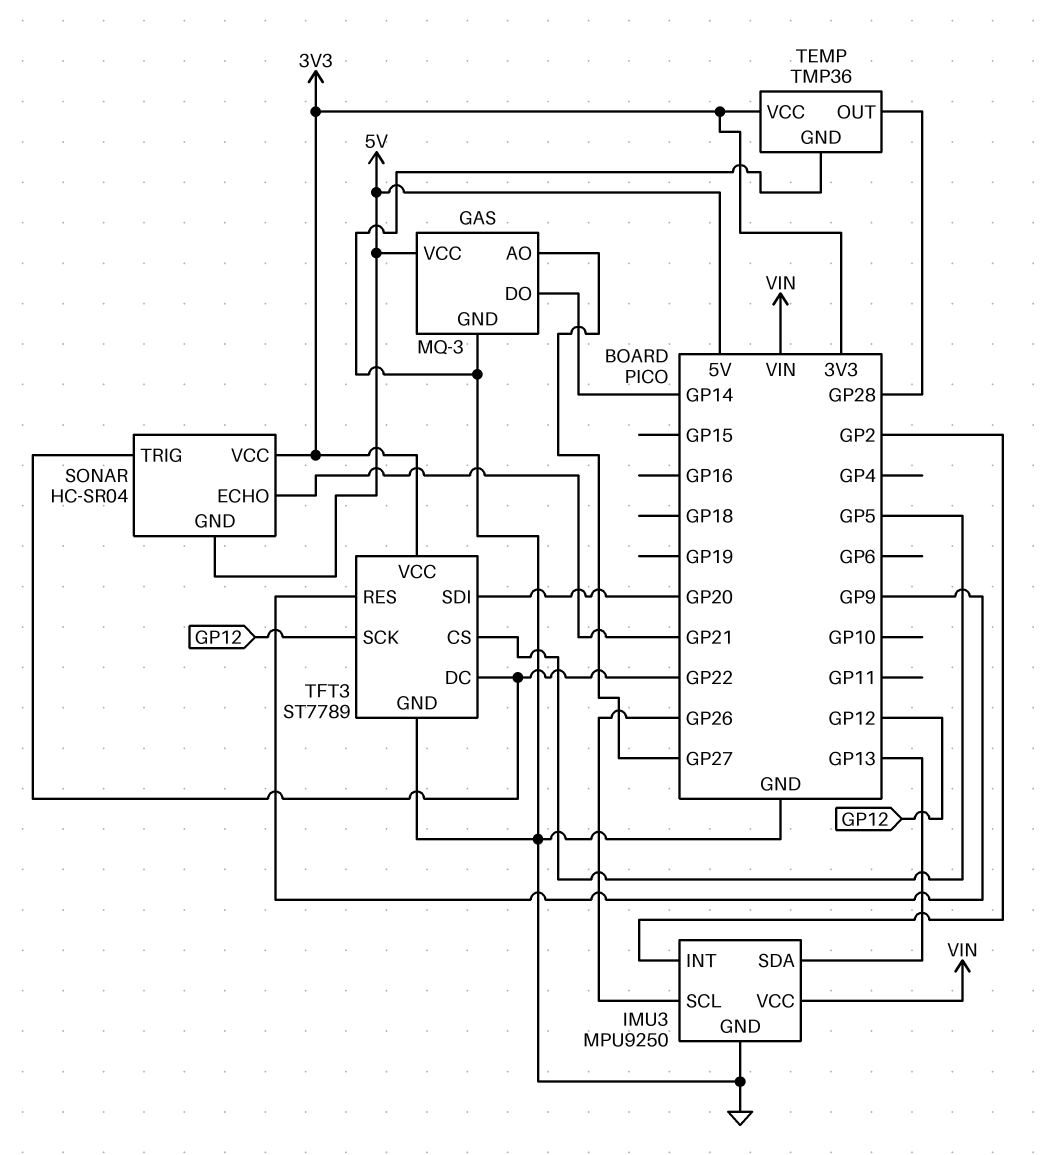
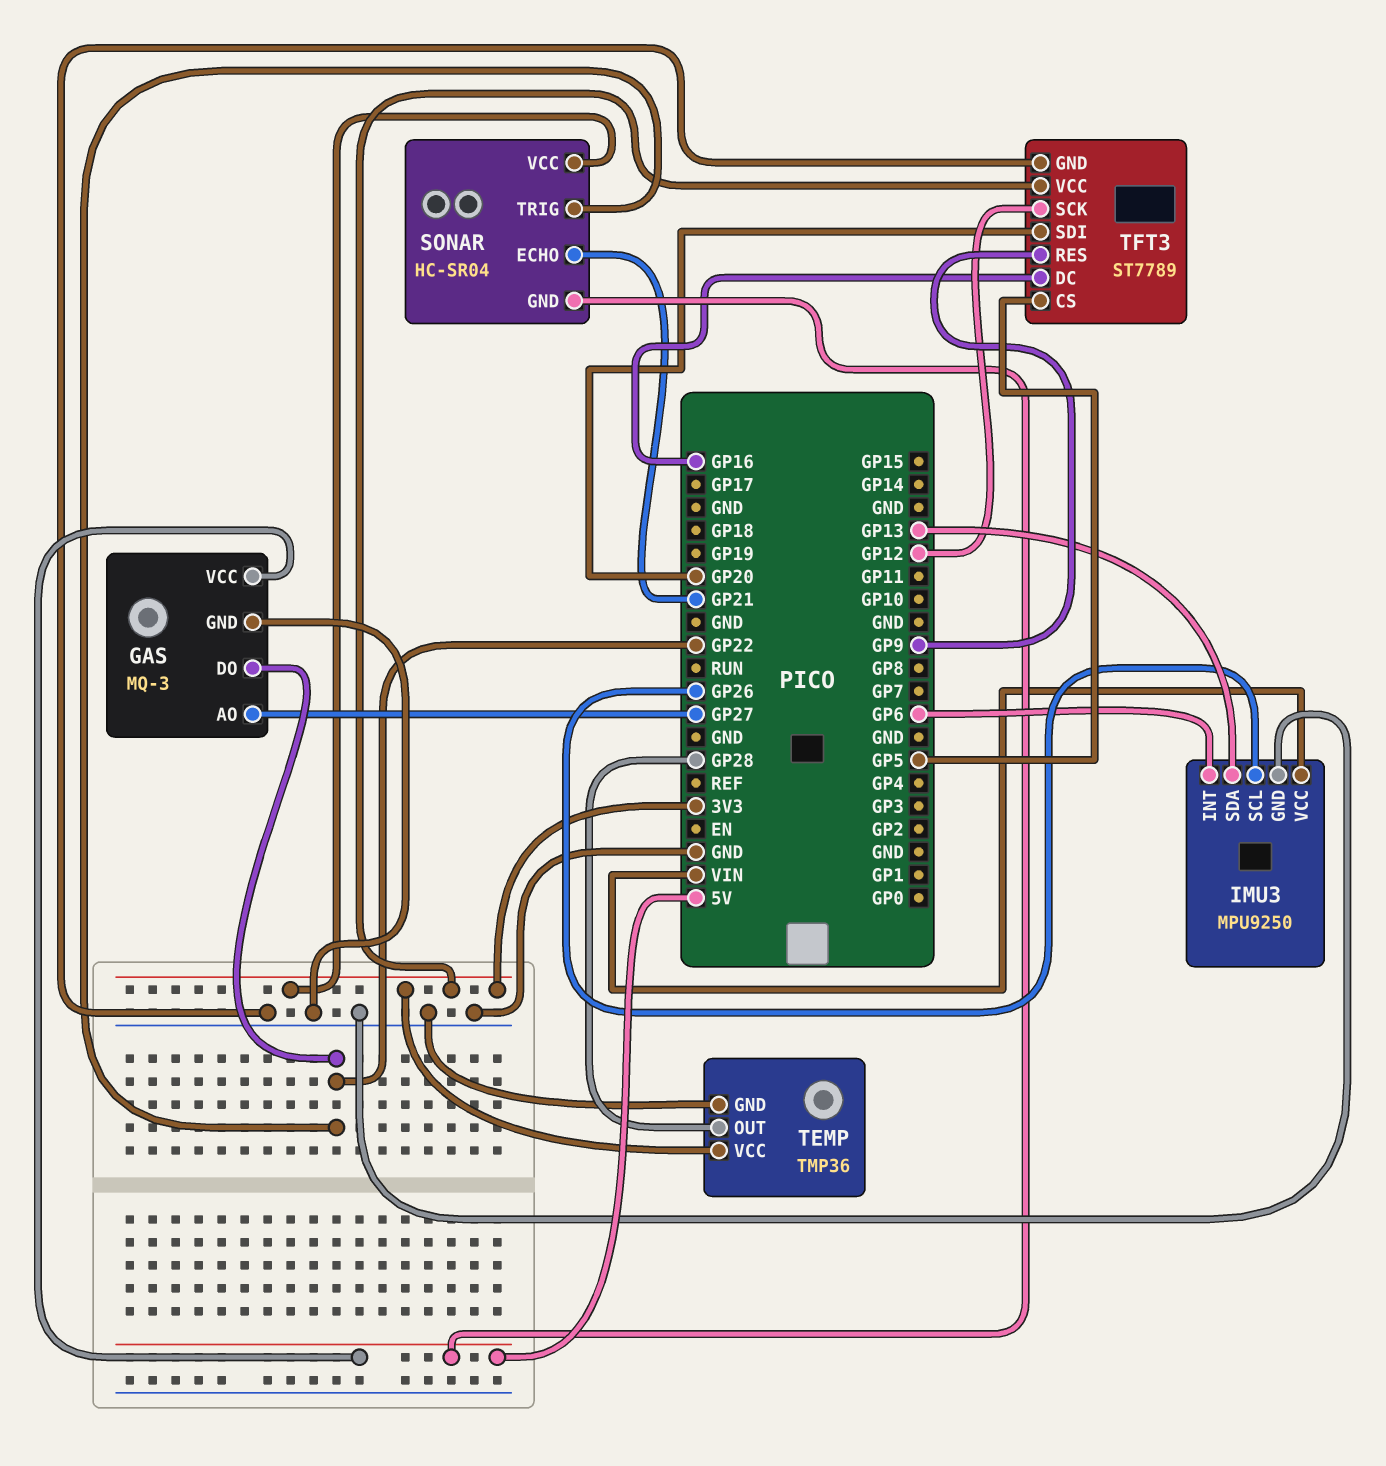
GAS pin DO: GP14 -> GP22
IMU3 pin INT: GP2 -> GP6
TFT3 pin DC: GP22 -> GP16

